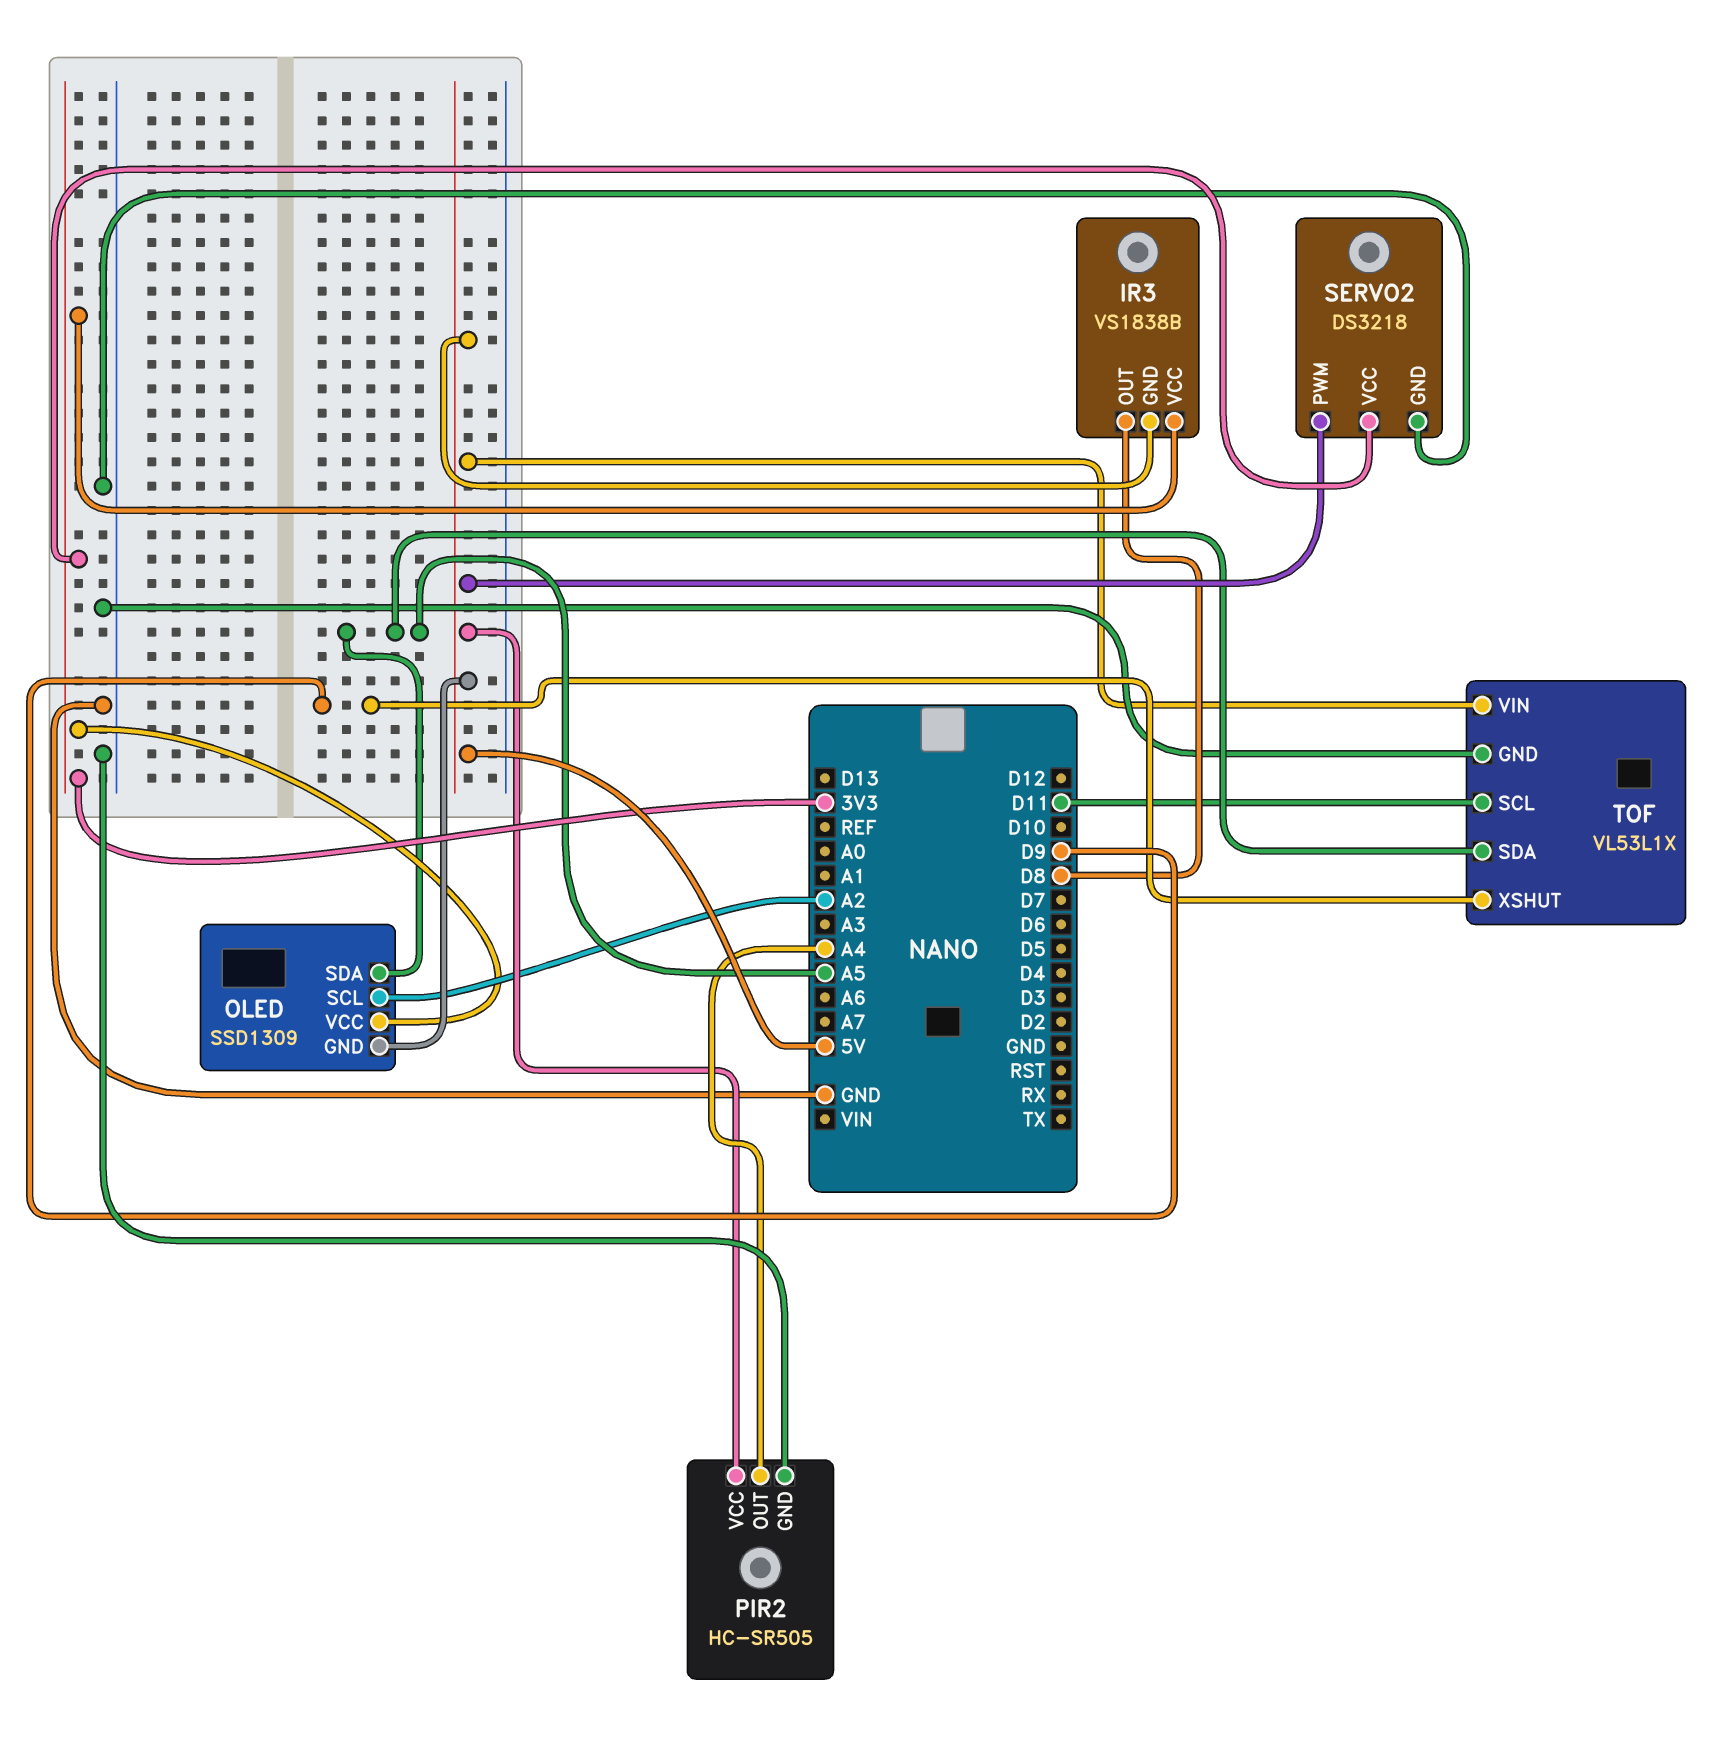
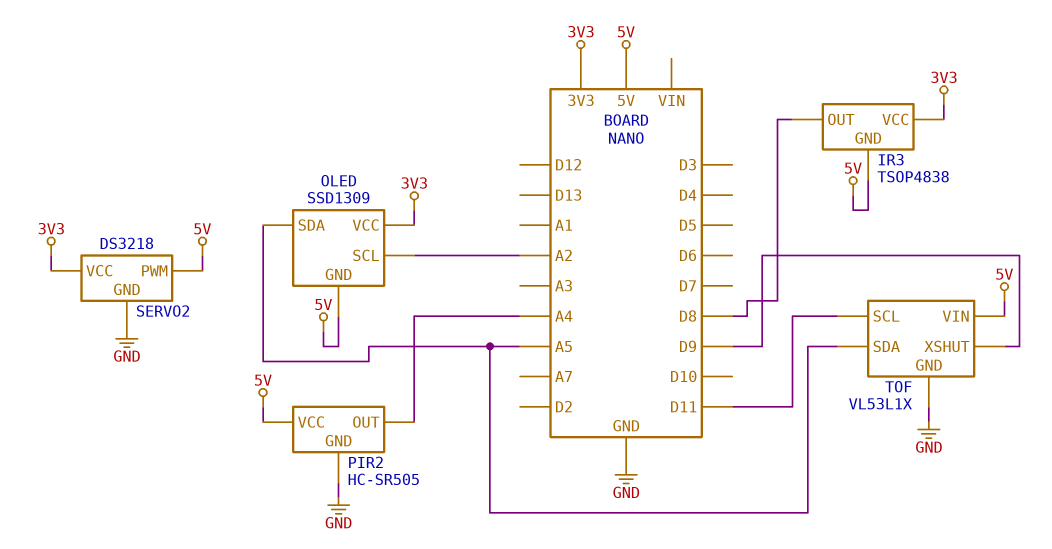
IR3: VS1838B -> TSOP4838

